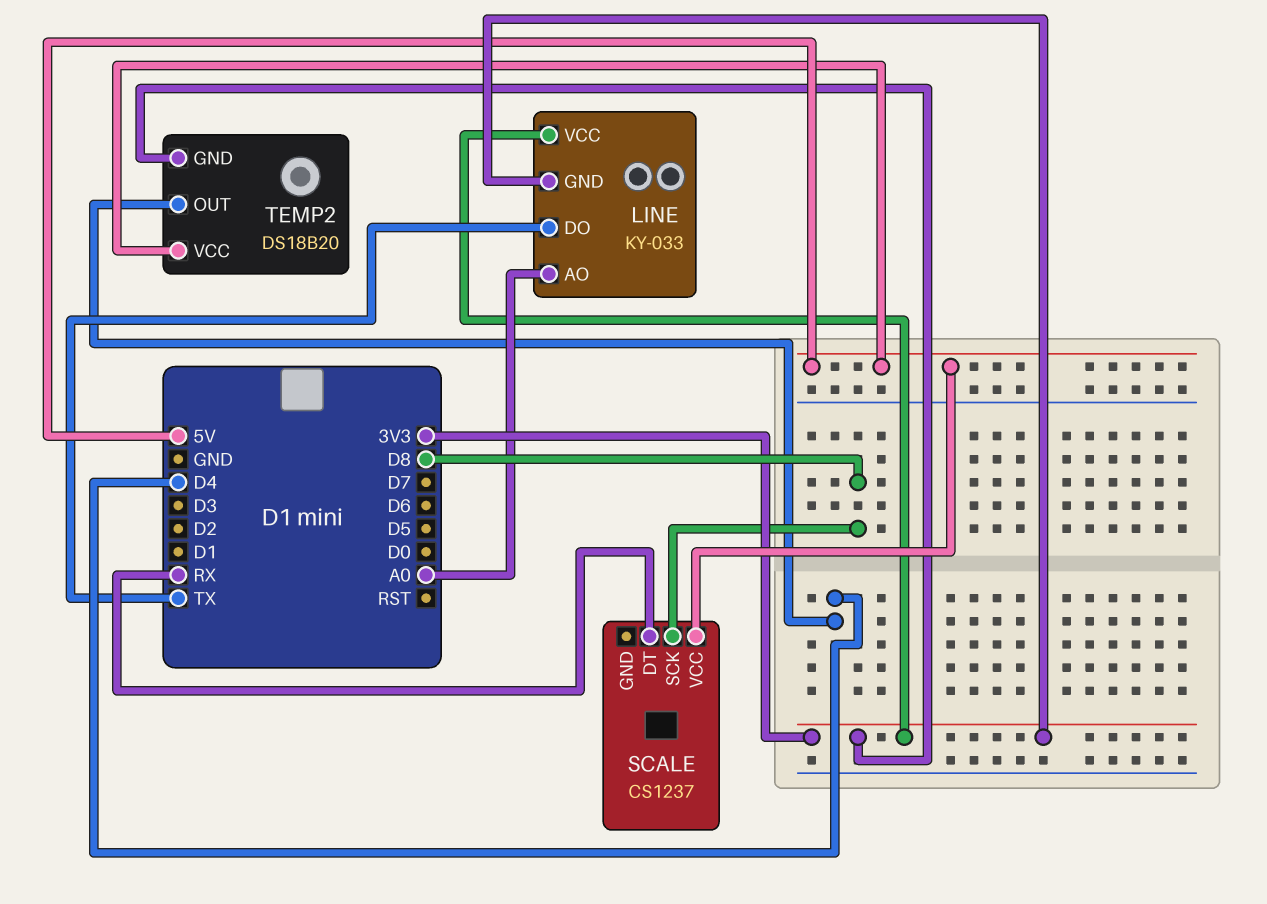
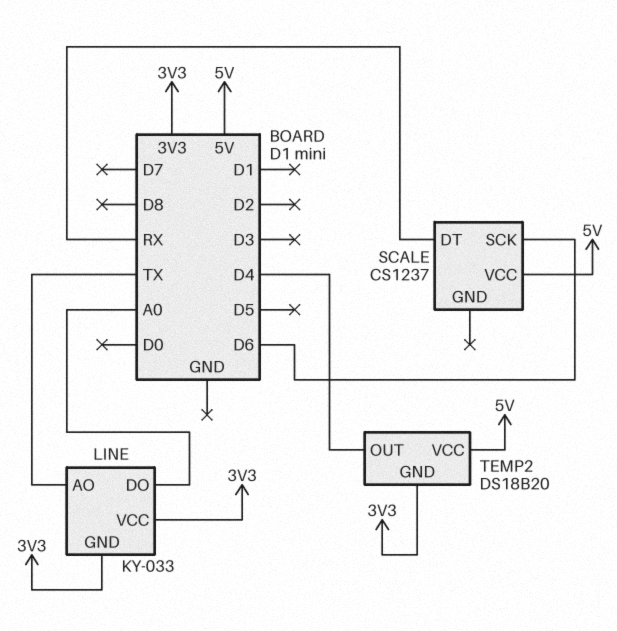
LINE pin AO: A0 -> TX
LINE pin DO: TX -> A0
SCALE pin SCK: D8 -> D6

